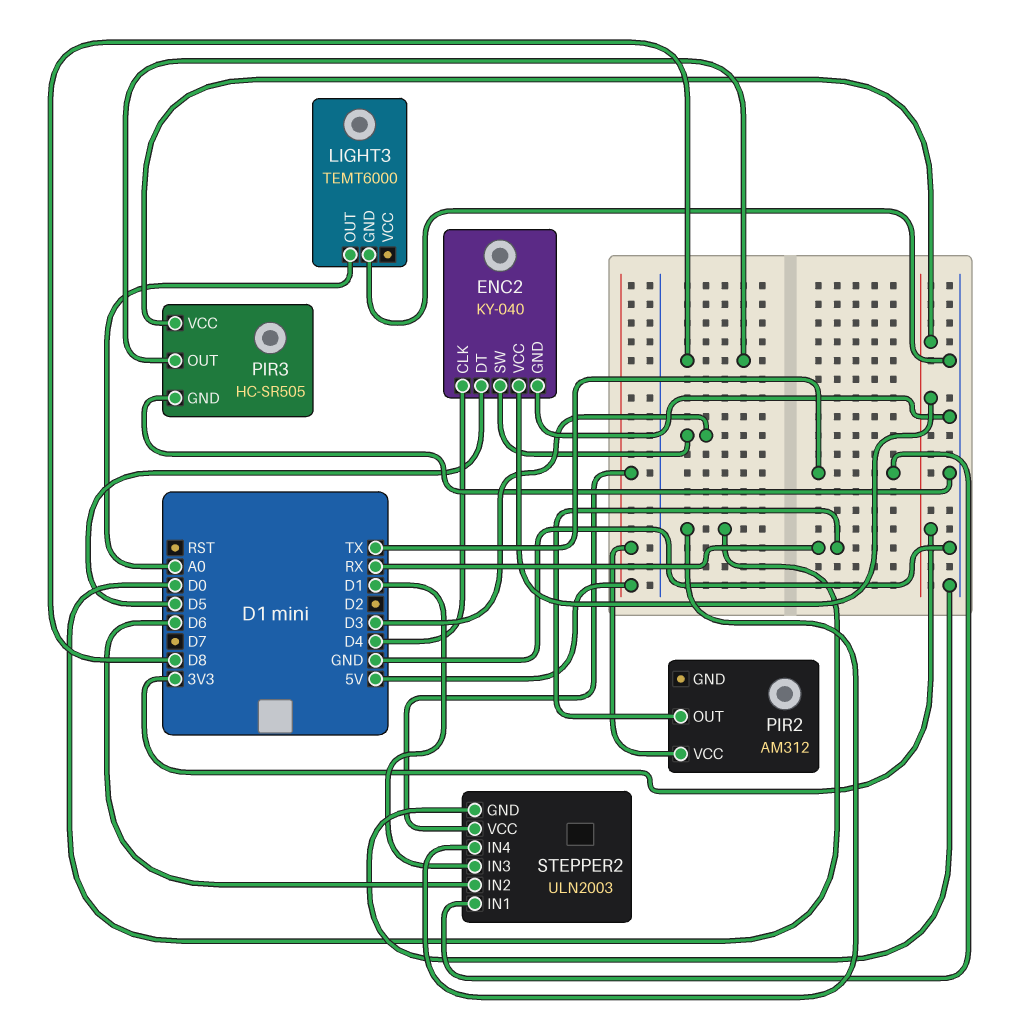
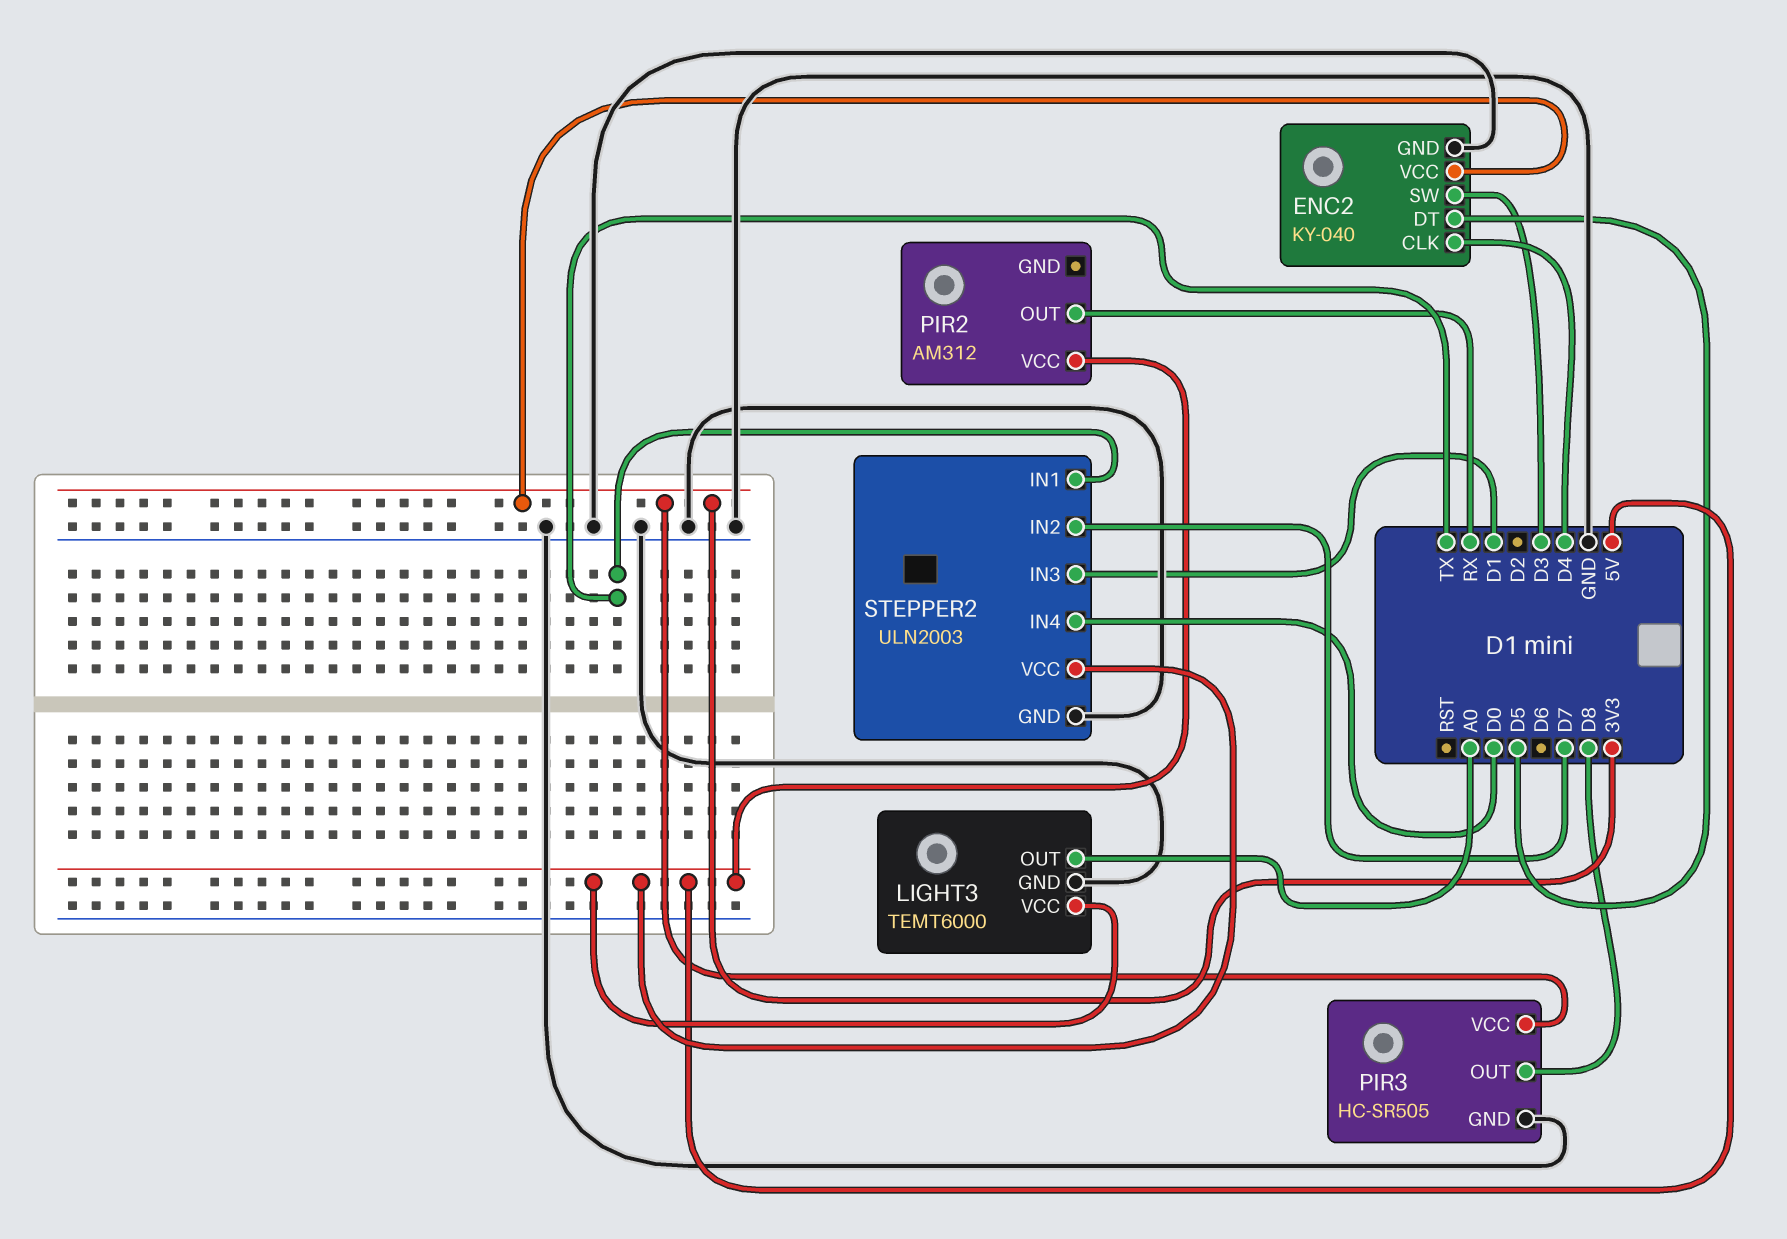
LIGHT3 pin VCC: none -> 5V
STEPPER2 pin IN2: D6 -> D7

